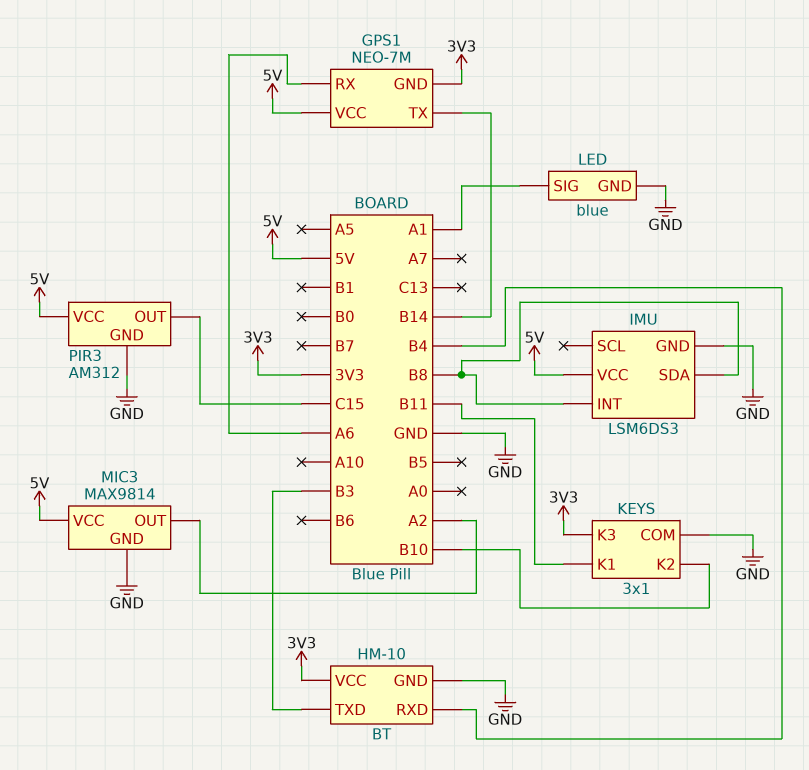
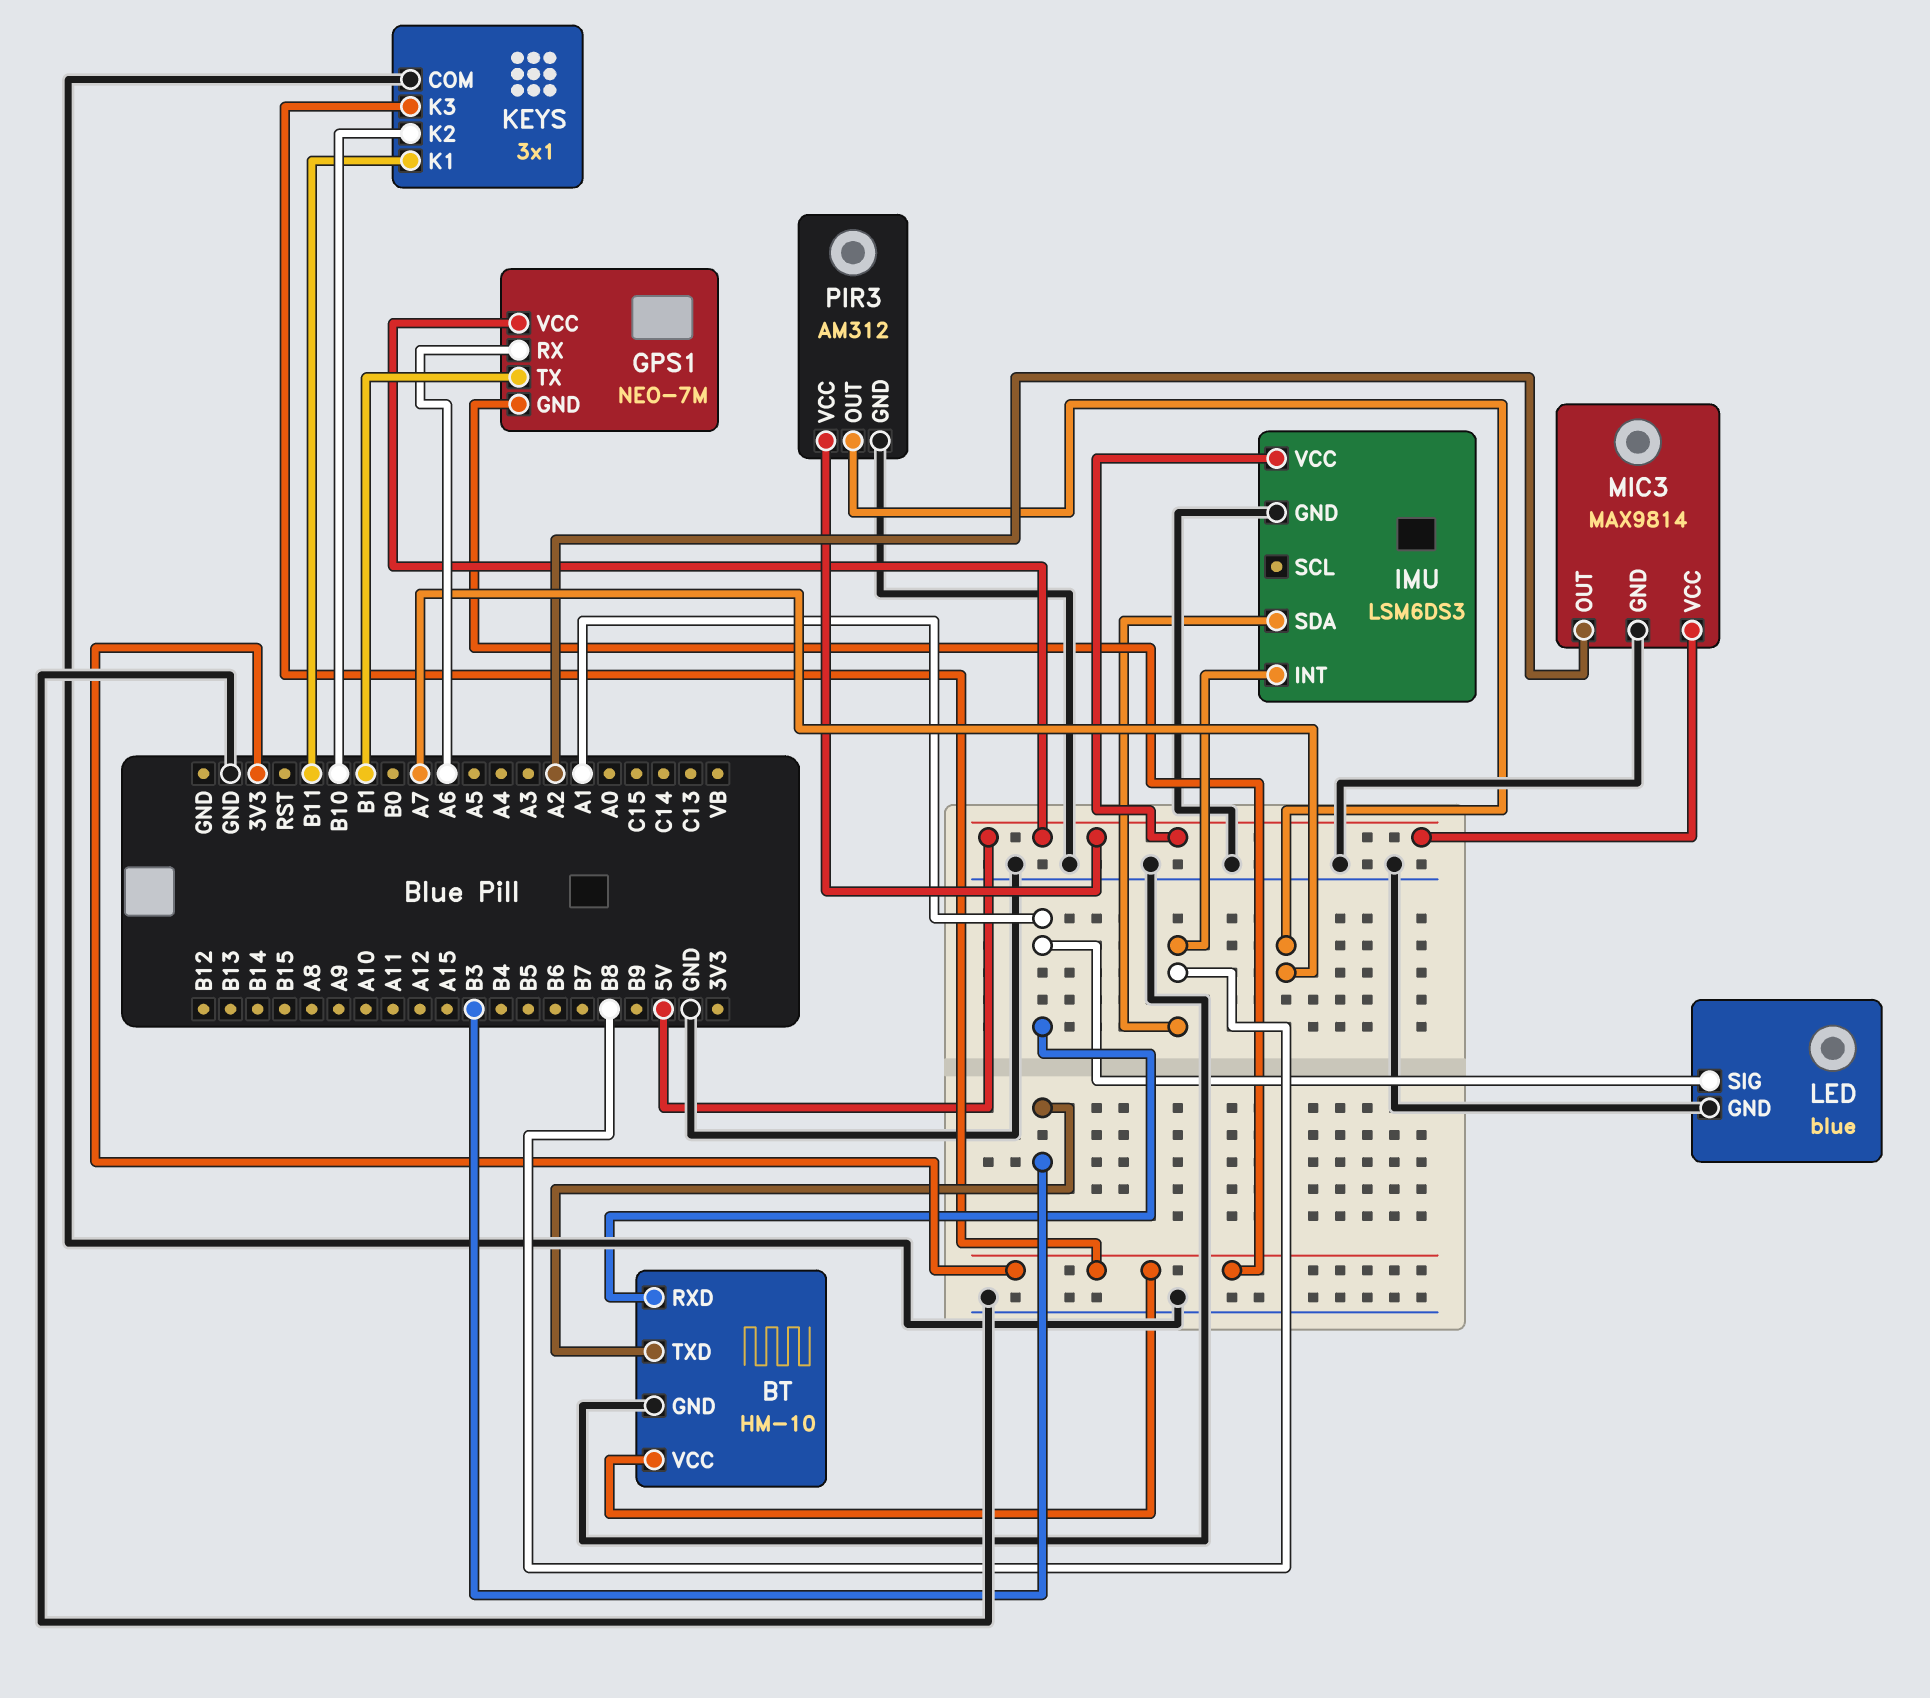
BT pin RXD: B4 -> A1
GPS1 pin TX: B14 -> B1
PIR3 pin OUT: C15 -> A7

